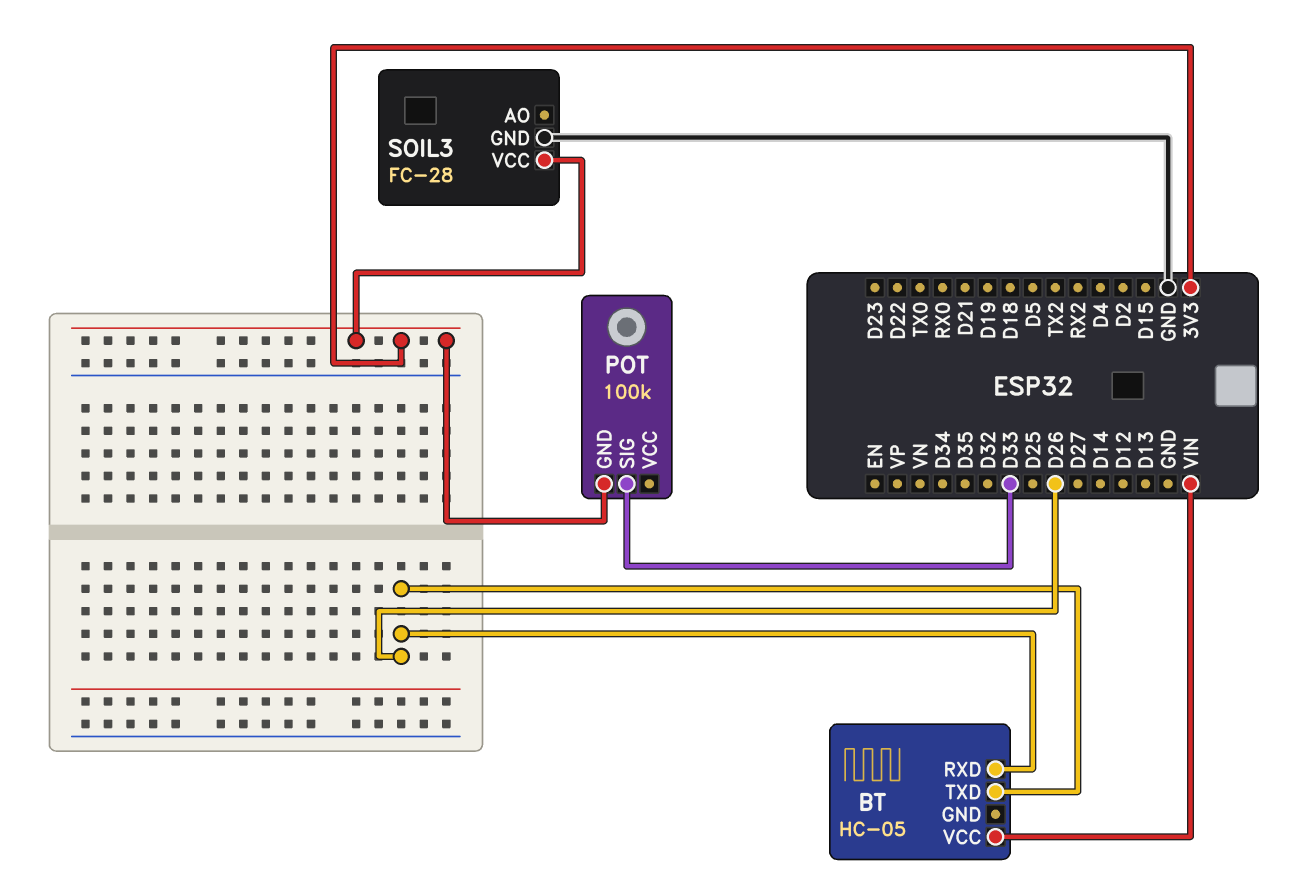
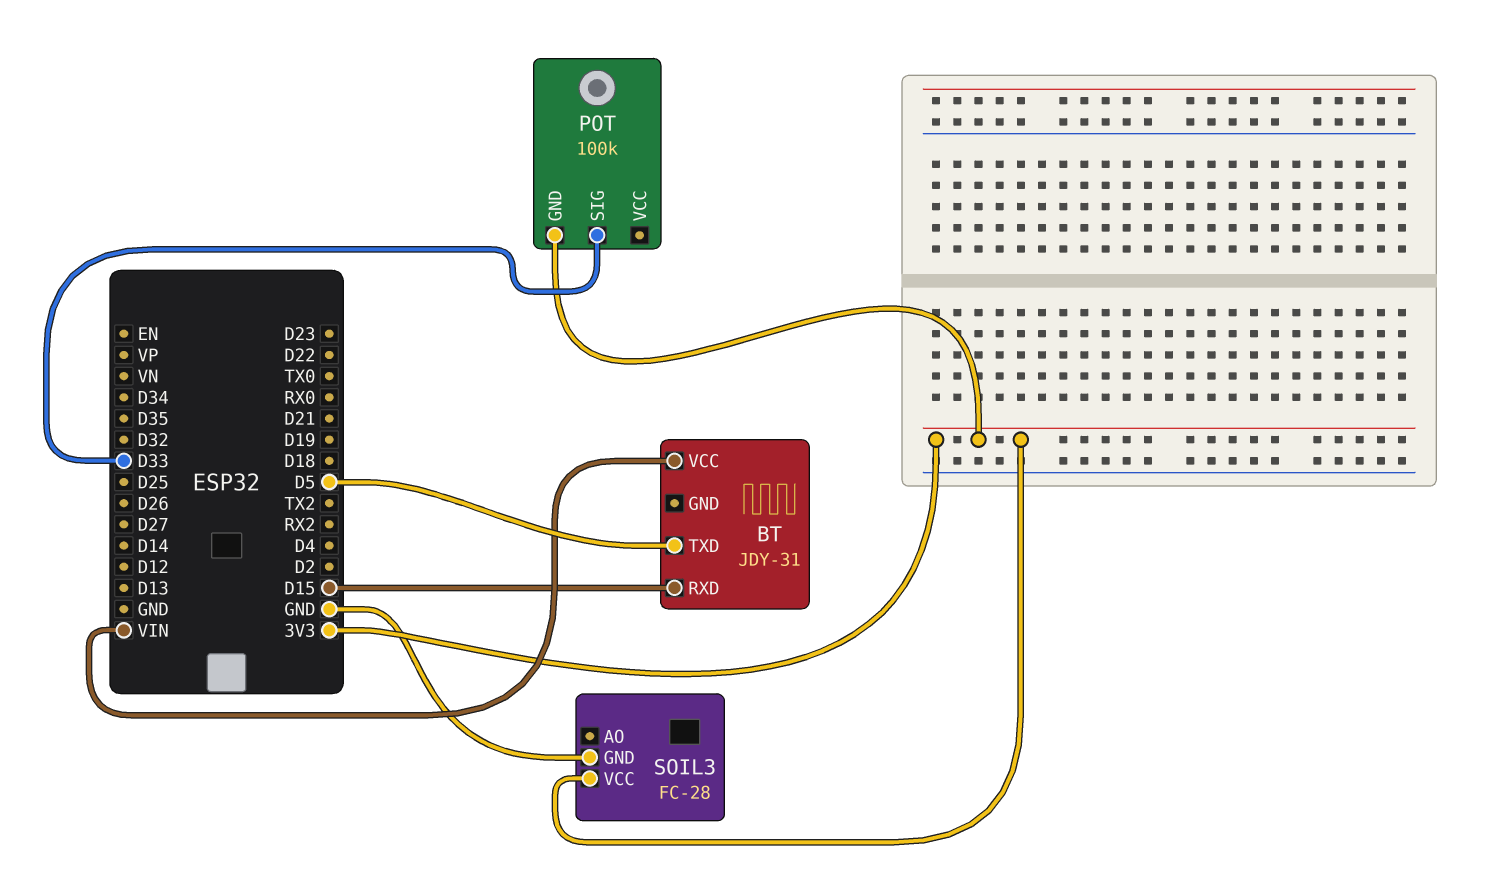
BT: HC-05 -> JDY-31
BT pin RXD: D26 -> D15
BT pin TXD: D26 -> D5

